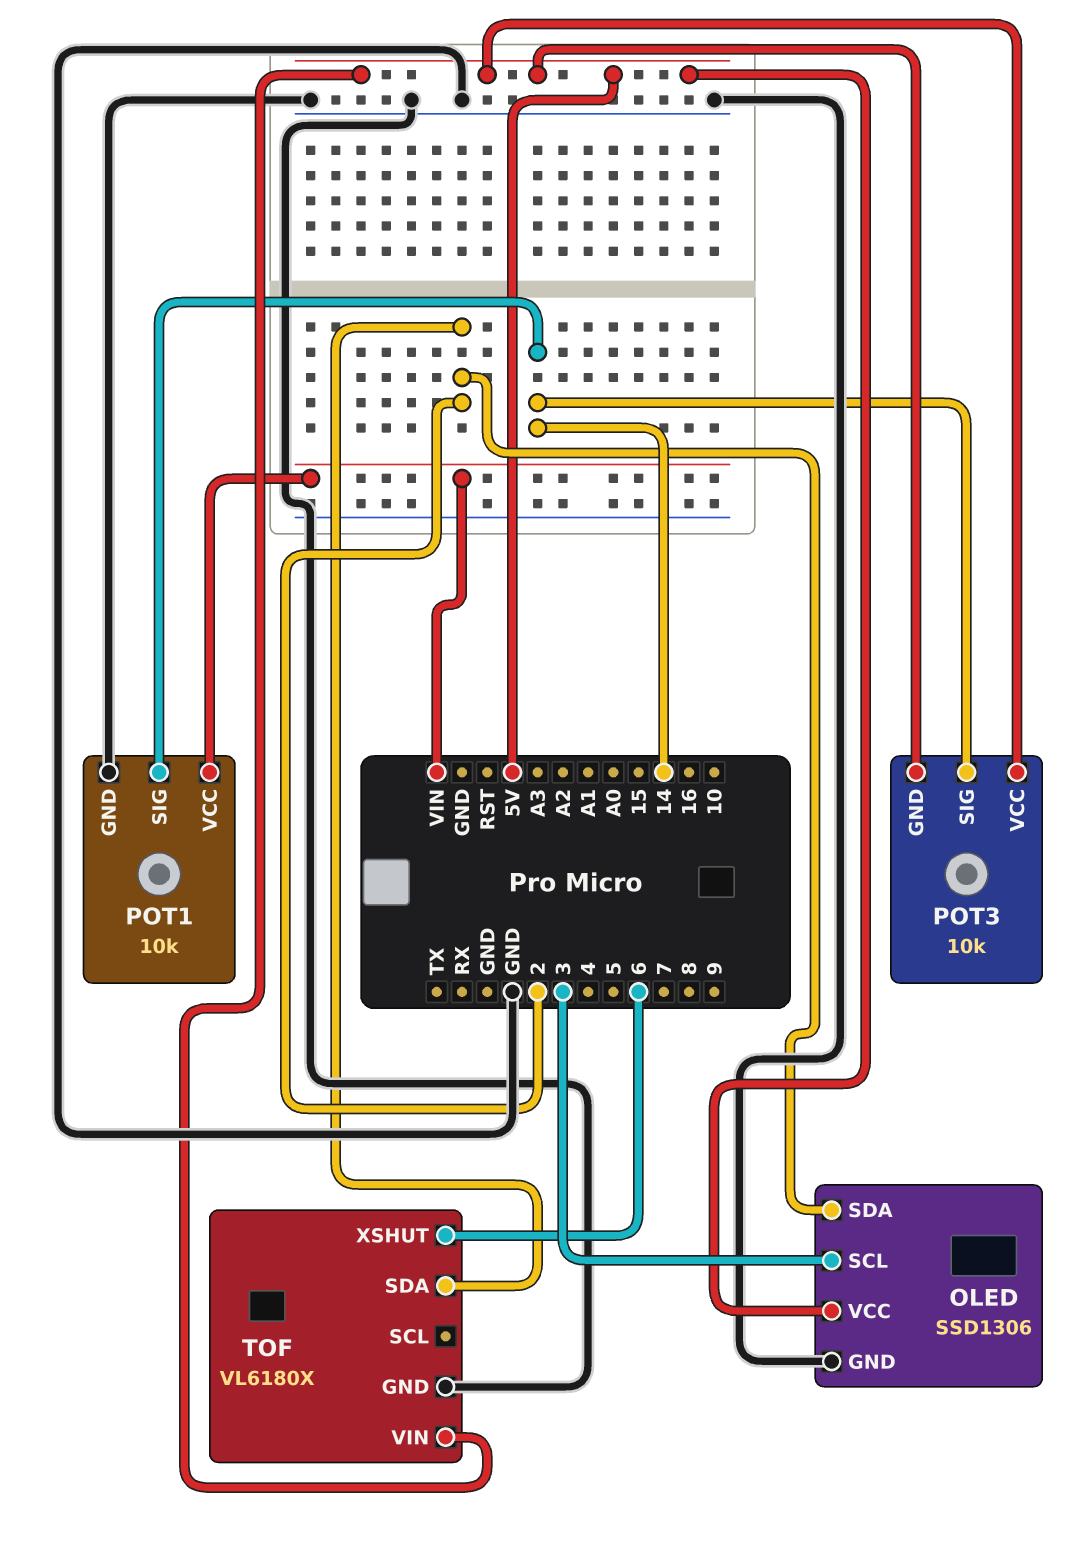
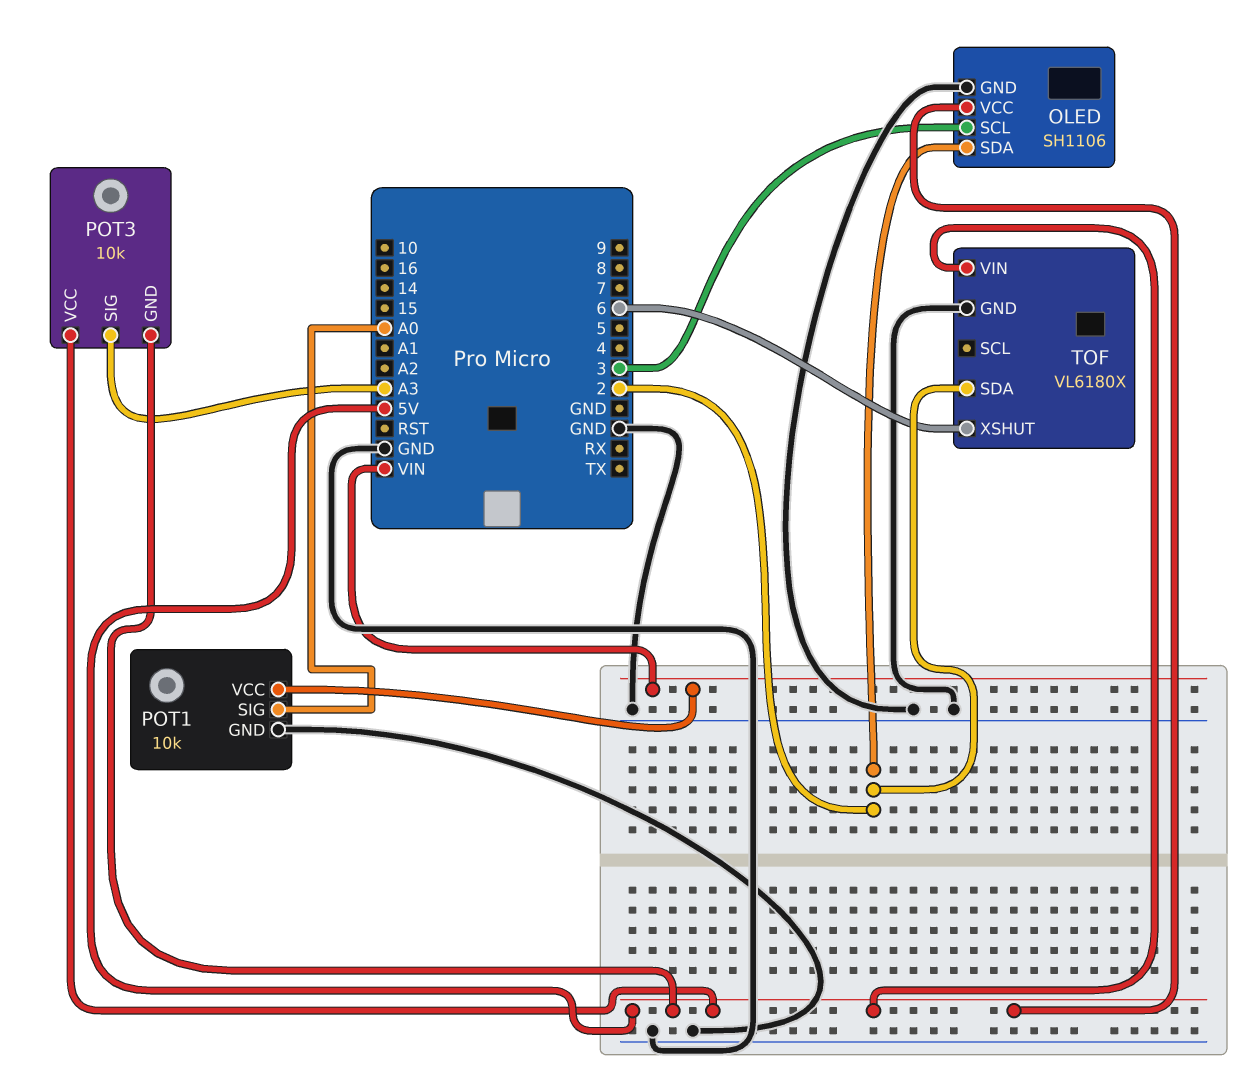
OLED: SSD1306 -> SH1106
POT1 pin SIG: 14 -> A0
POT3 pin SIG: 14 -> A3

